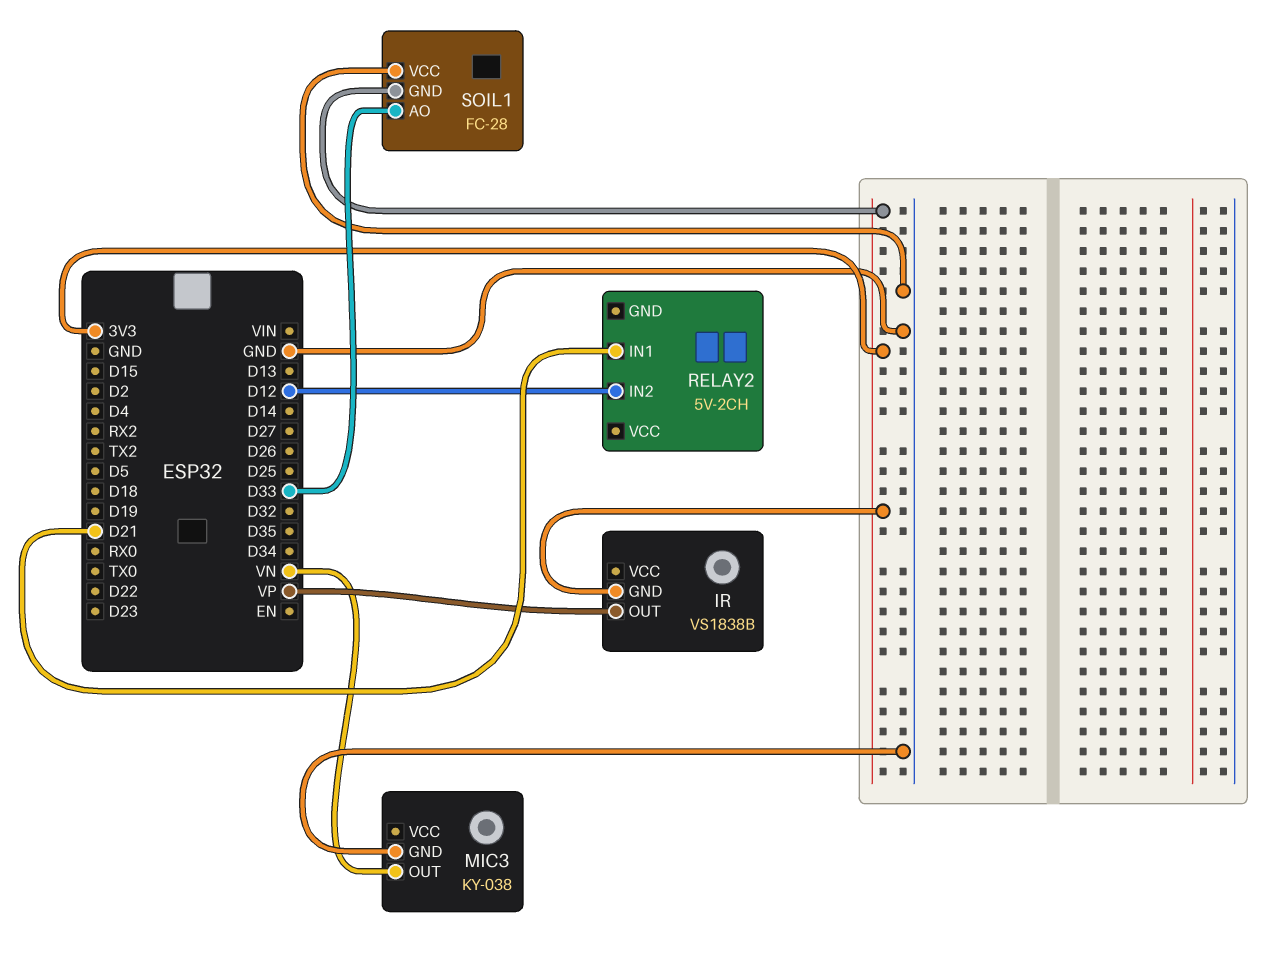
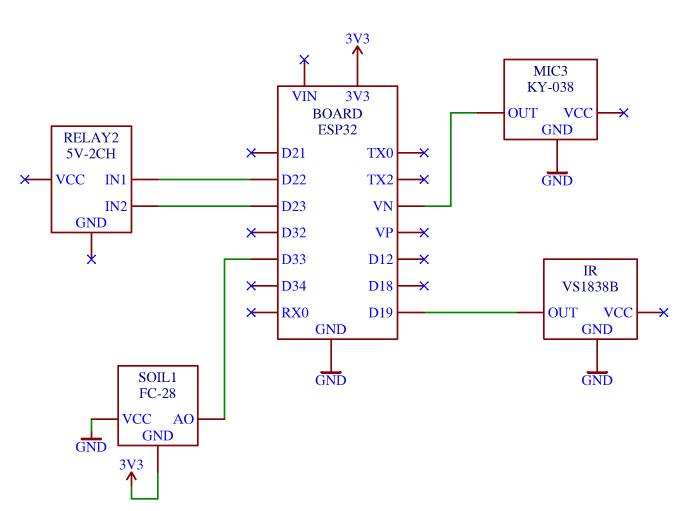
IR pin GND: 3V3 -> GND
IR pin OUT: VP -> D19
RELAY2 pin IN1: D21 -> D22
RELAY2 pin IN2: D12 -> D23

